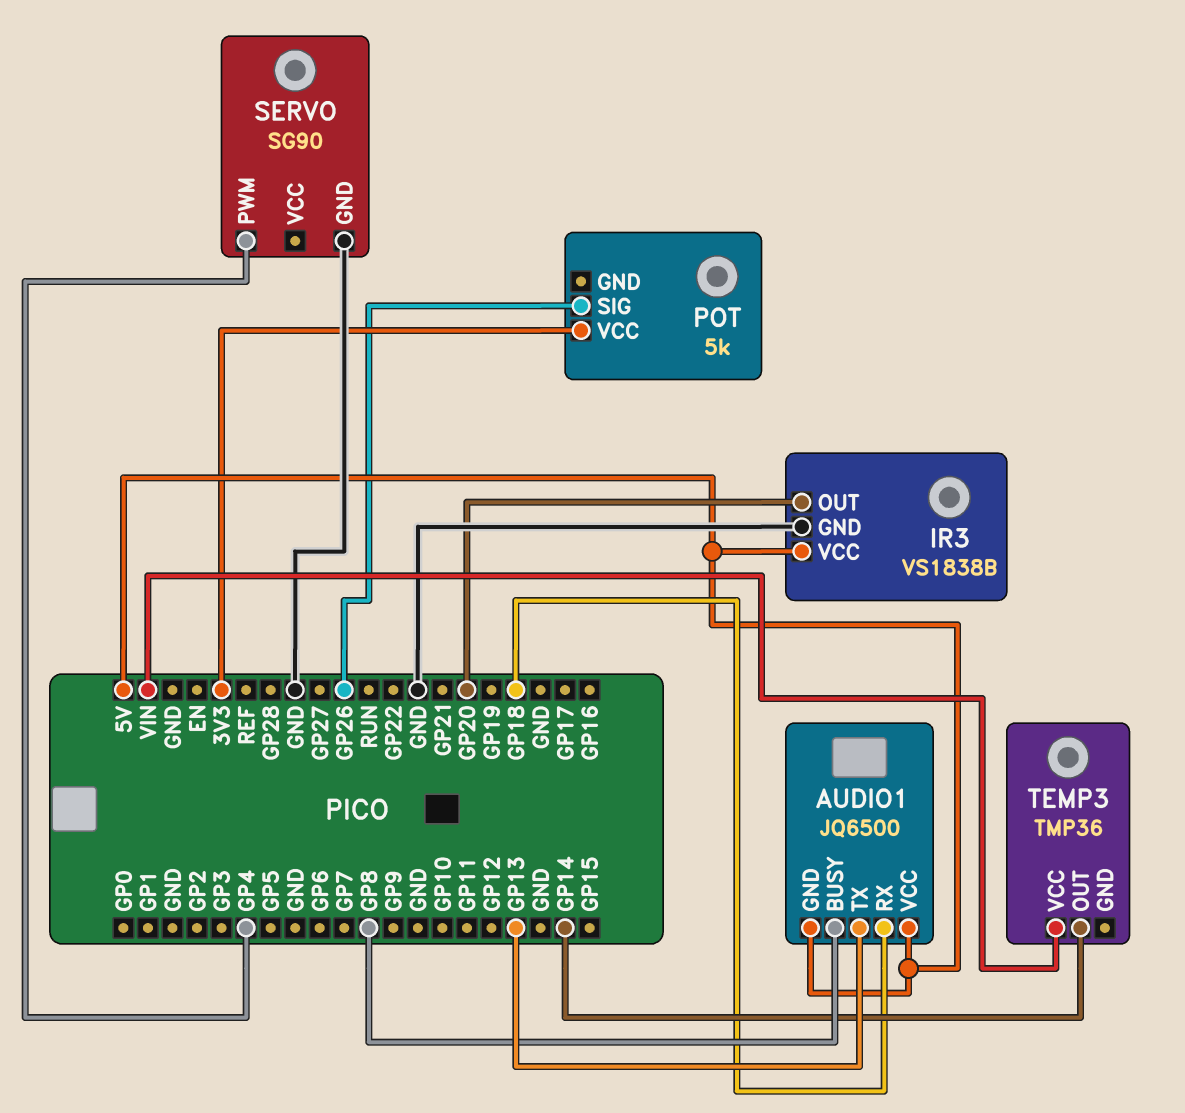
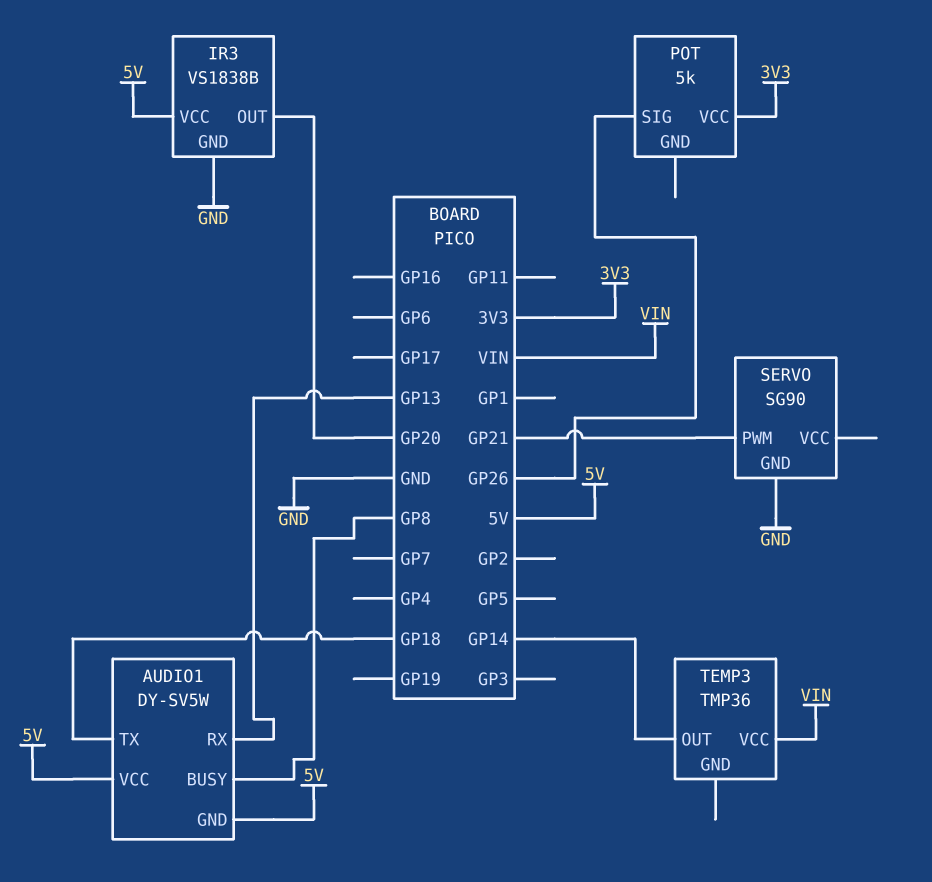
AUDIO1: JQ6500 -> DY-SV5W
AUDIO1 pin RX: GP18 -> GP13
AUDIO1 pin TX: GP13 -> GP18
SERVO pin PWM: GP4 -> GP21

